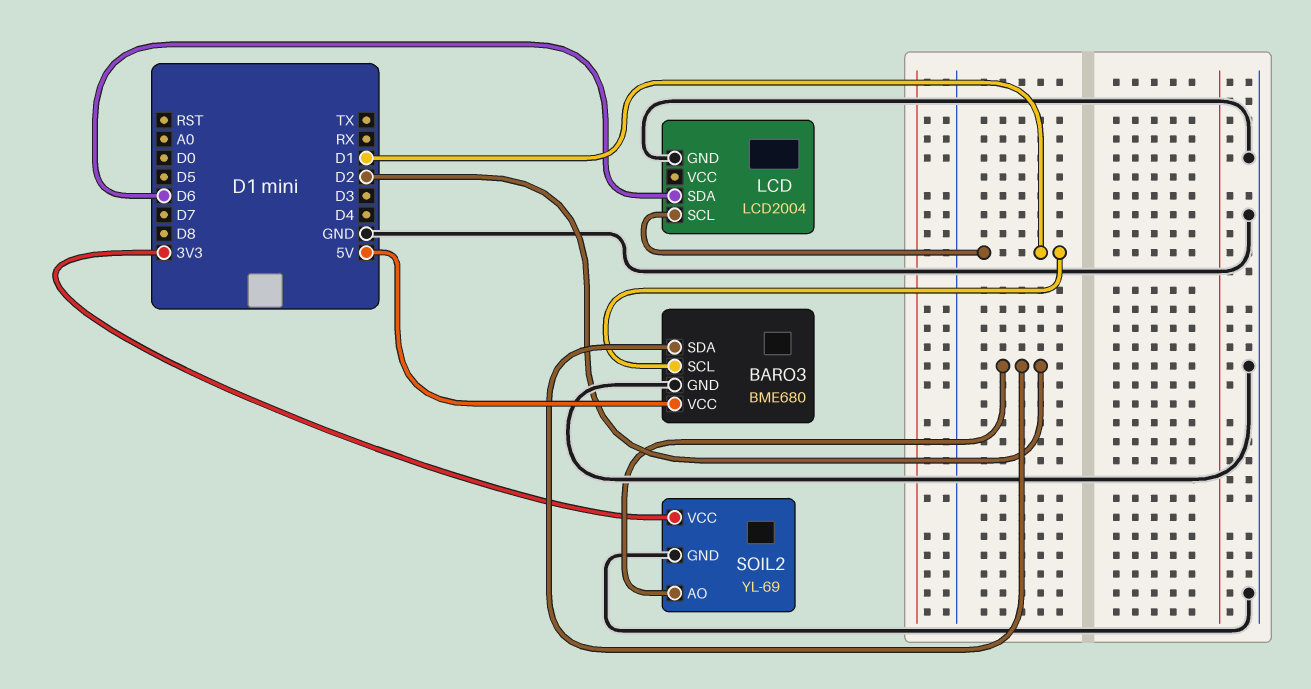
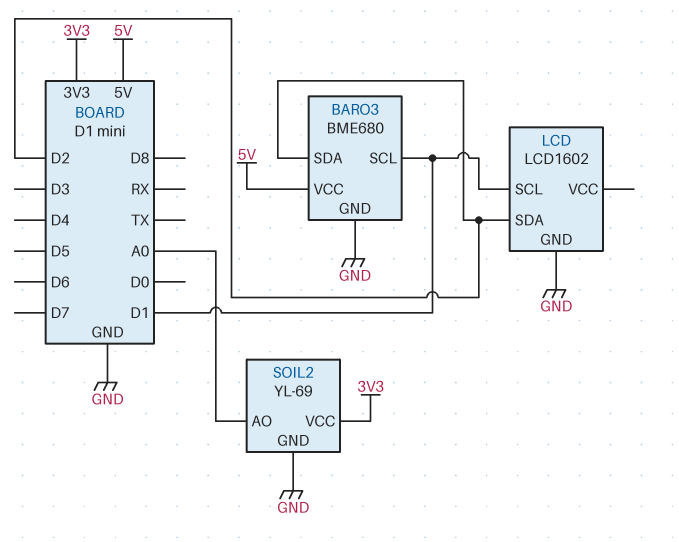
LCD: LCD2004 -> LCD1602
LCD pin SDA: D6 -> D2
SOIL2 pin AO: D2 -> A0

